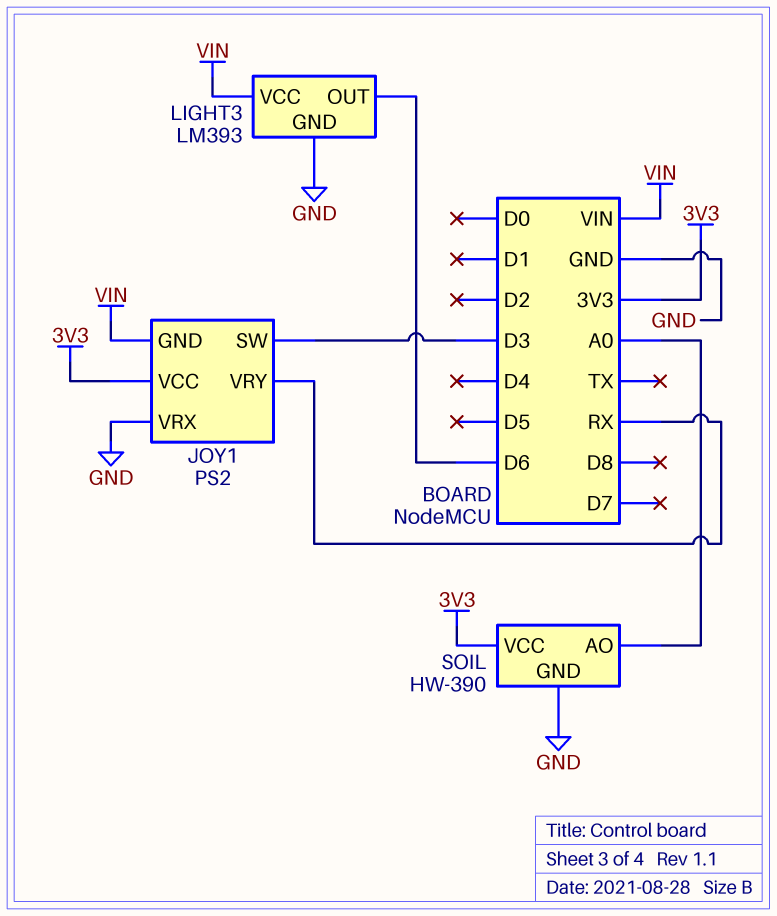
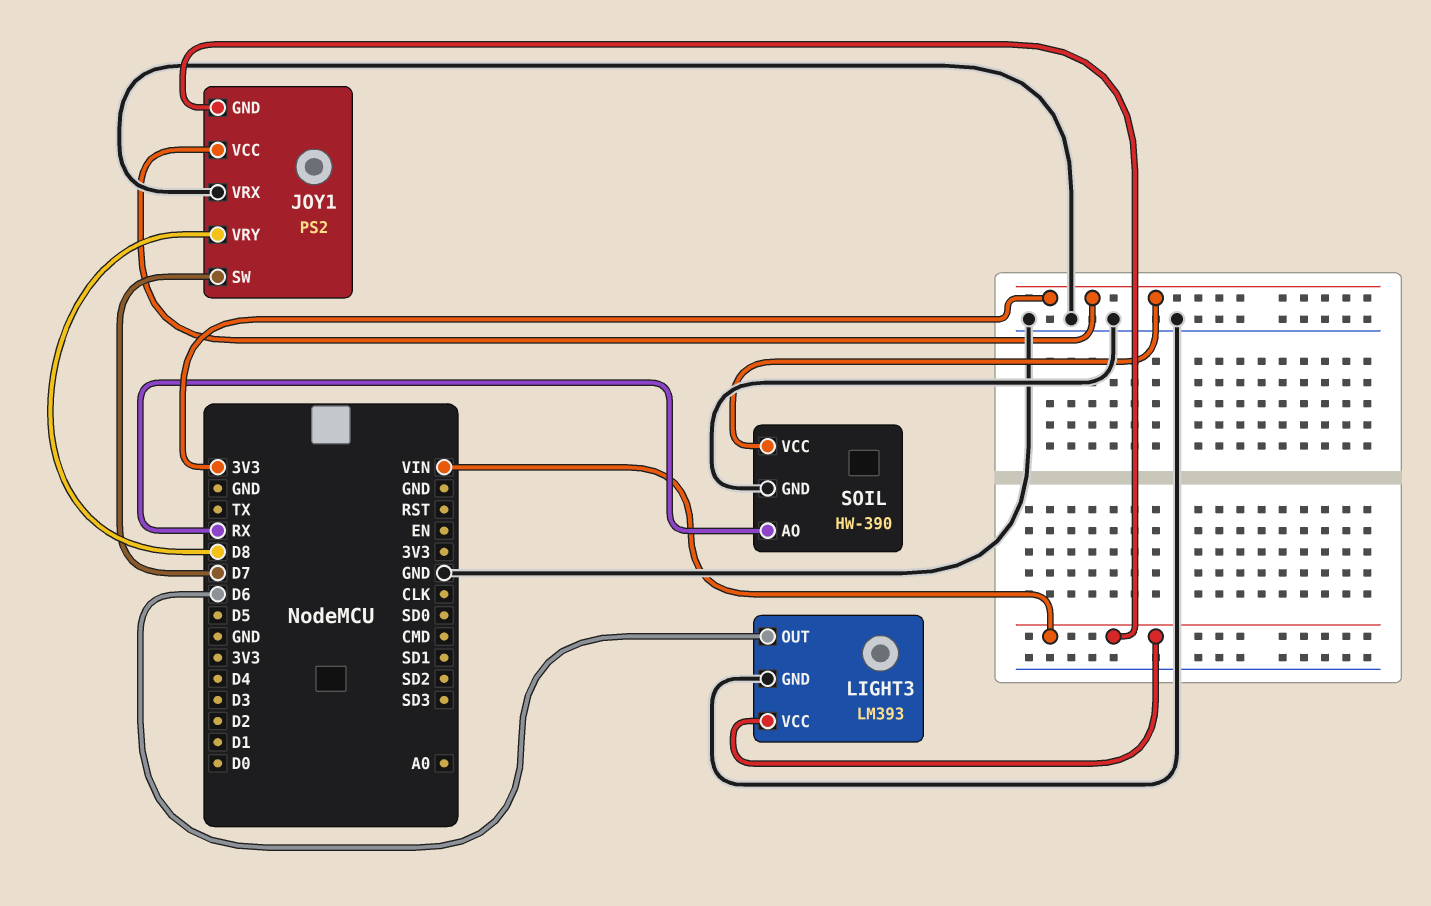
JOY1 pin SW: D3 -> D7
JOY1 pin VRY: RX -> D8
SOIL pin AO: A0 -> RX

